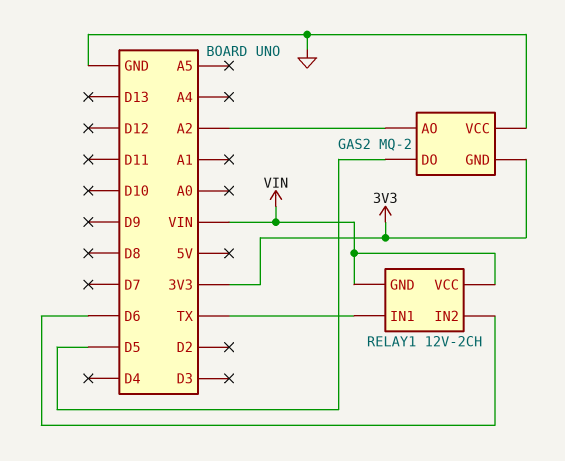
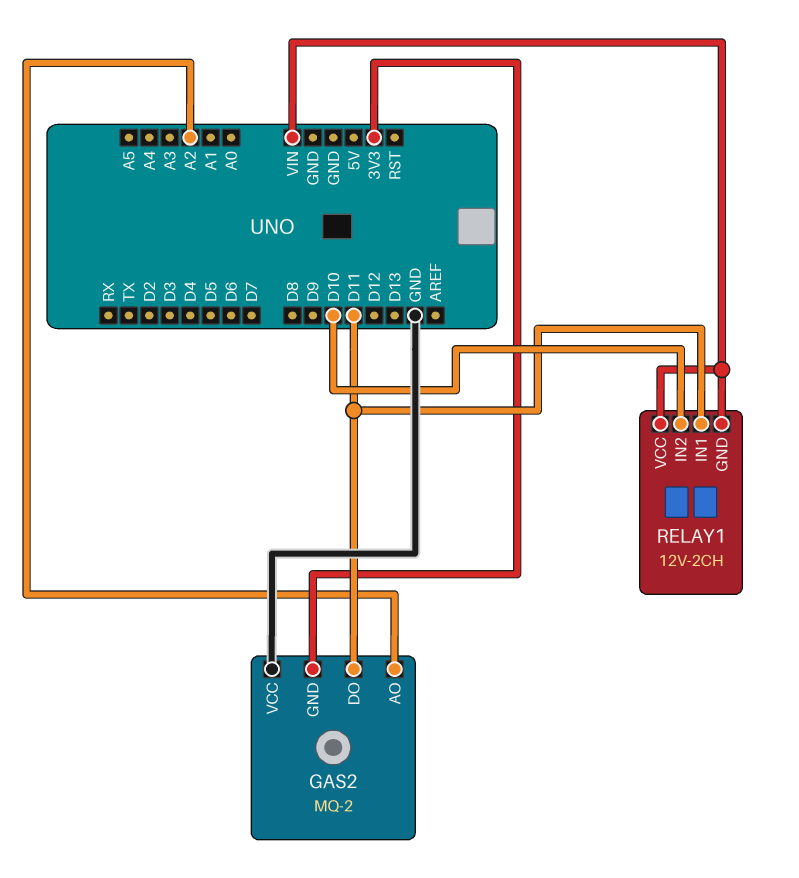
GAS2 pin DO: D5 -> D11
RELAY1 pin IN1: TX -> D11
RELAY1 pin IN2: D6 -> D10

